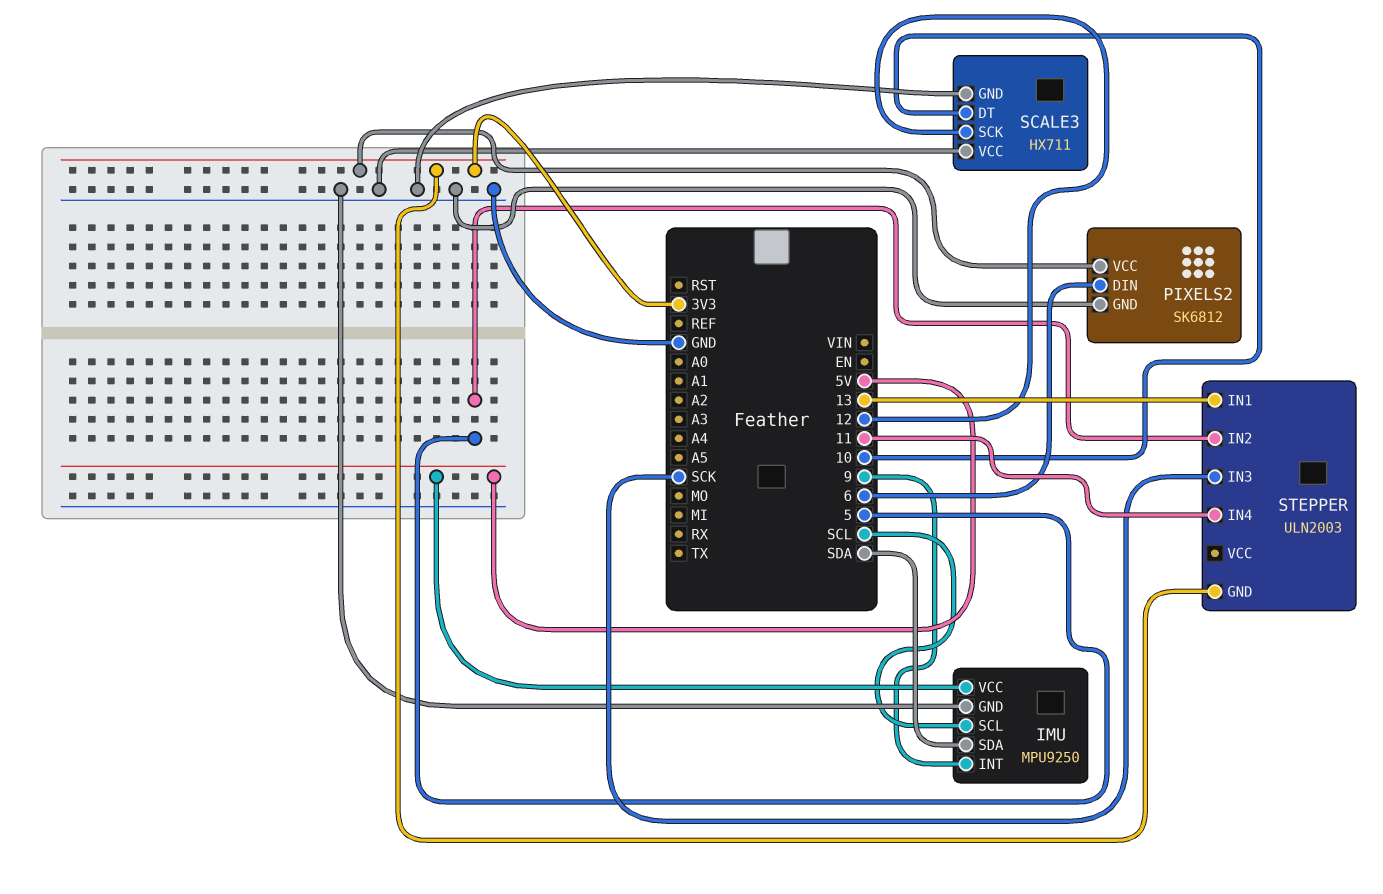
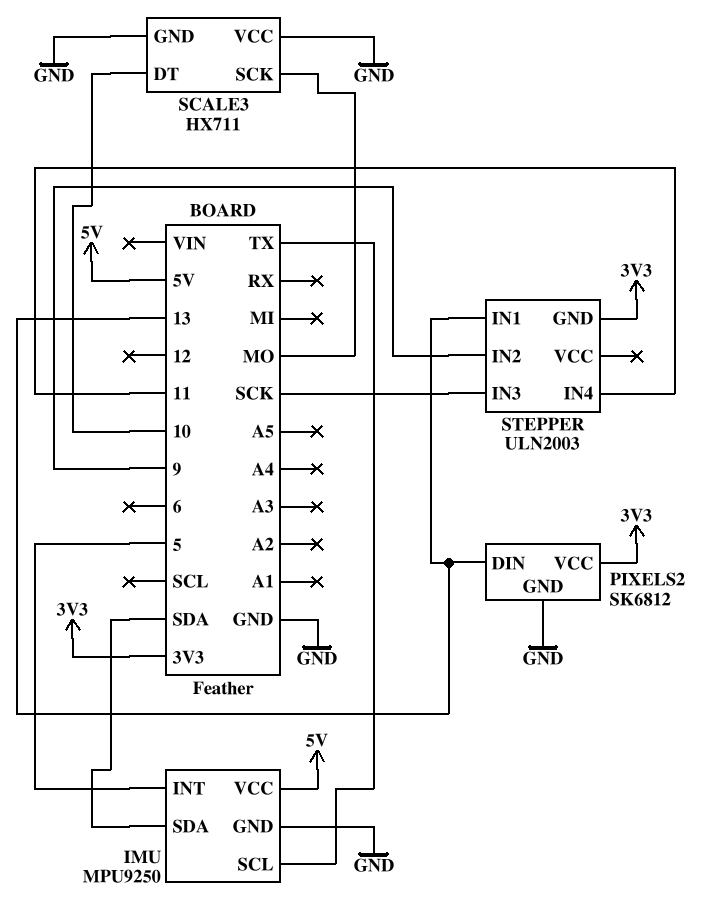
IMU pin INT: 9 -> 5
IMU pin SCL: SCL -> TX
PIXELS2 pin DIN: 6 -> 13
SCALE3 pin SCK: 12 -> MO
STEPPER pin IN2: 5 -> 9

